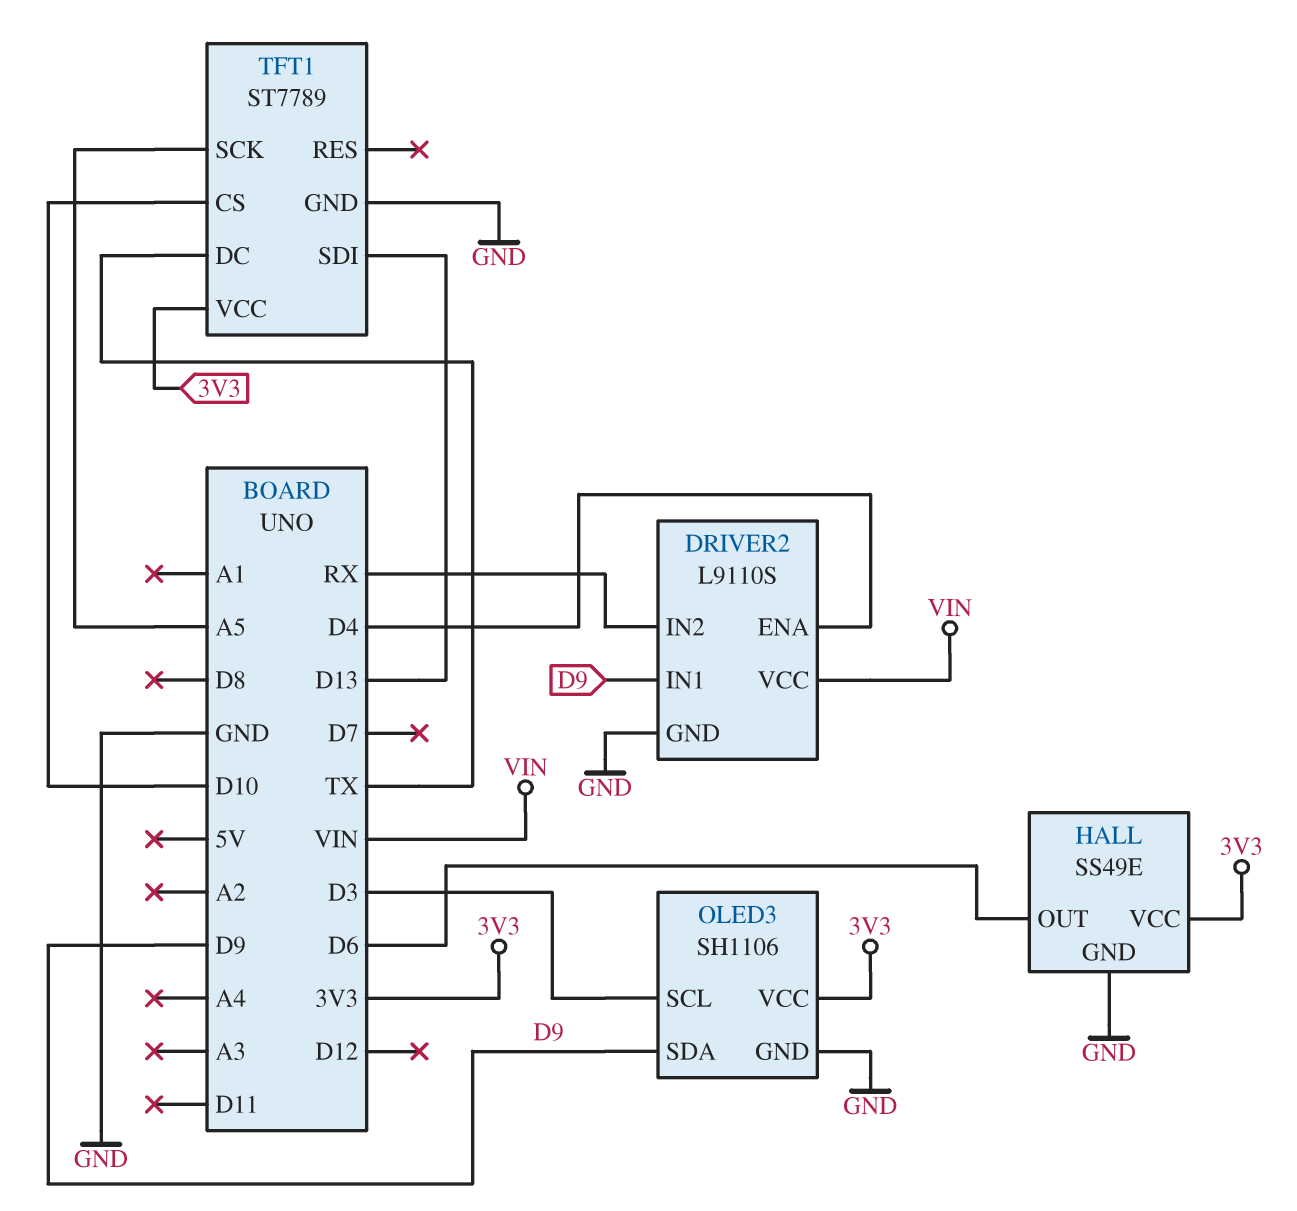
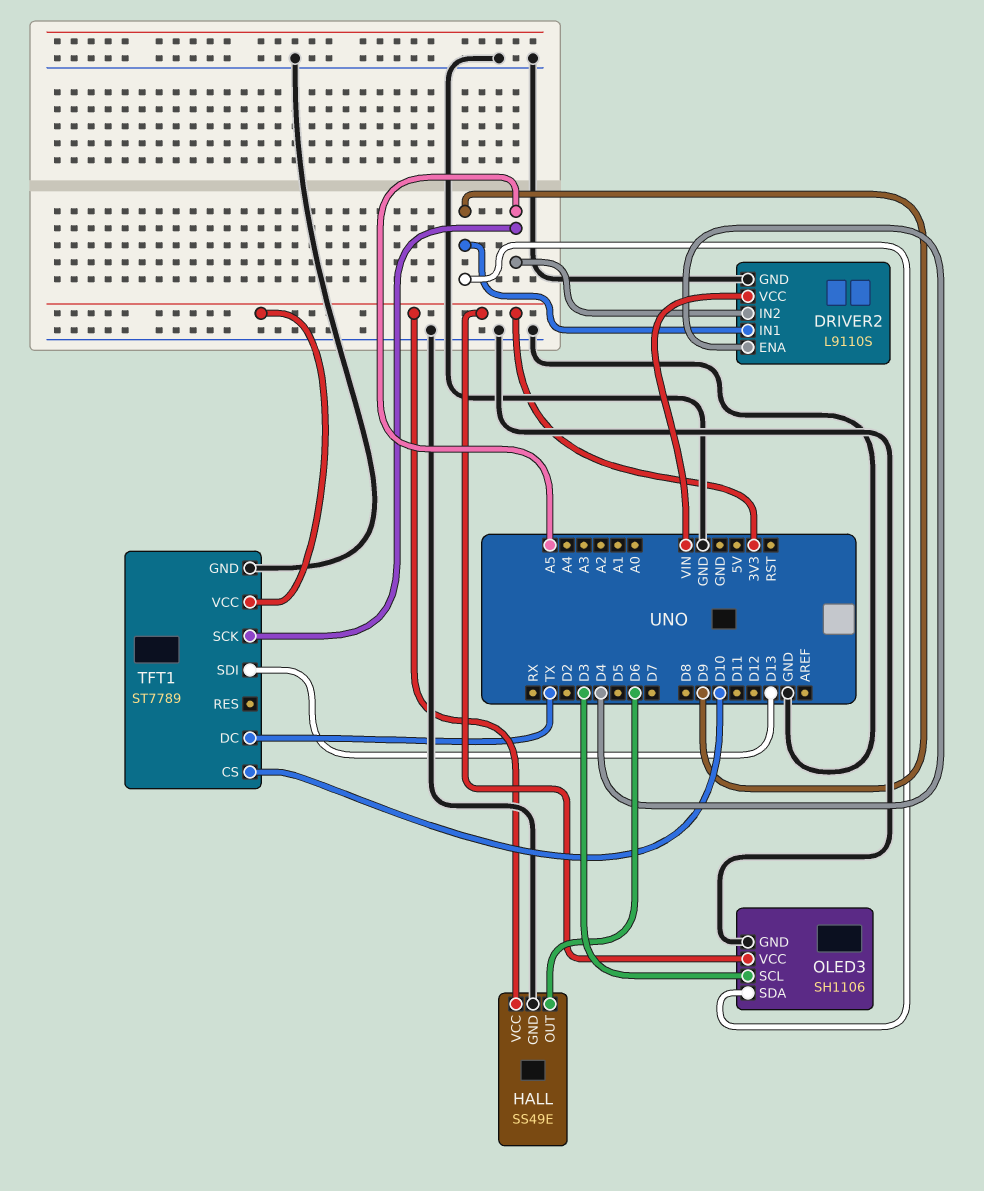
DRIVER2 pin IN2: RX -> A5

